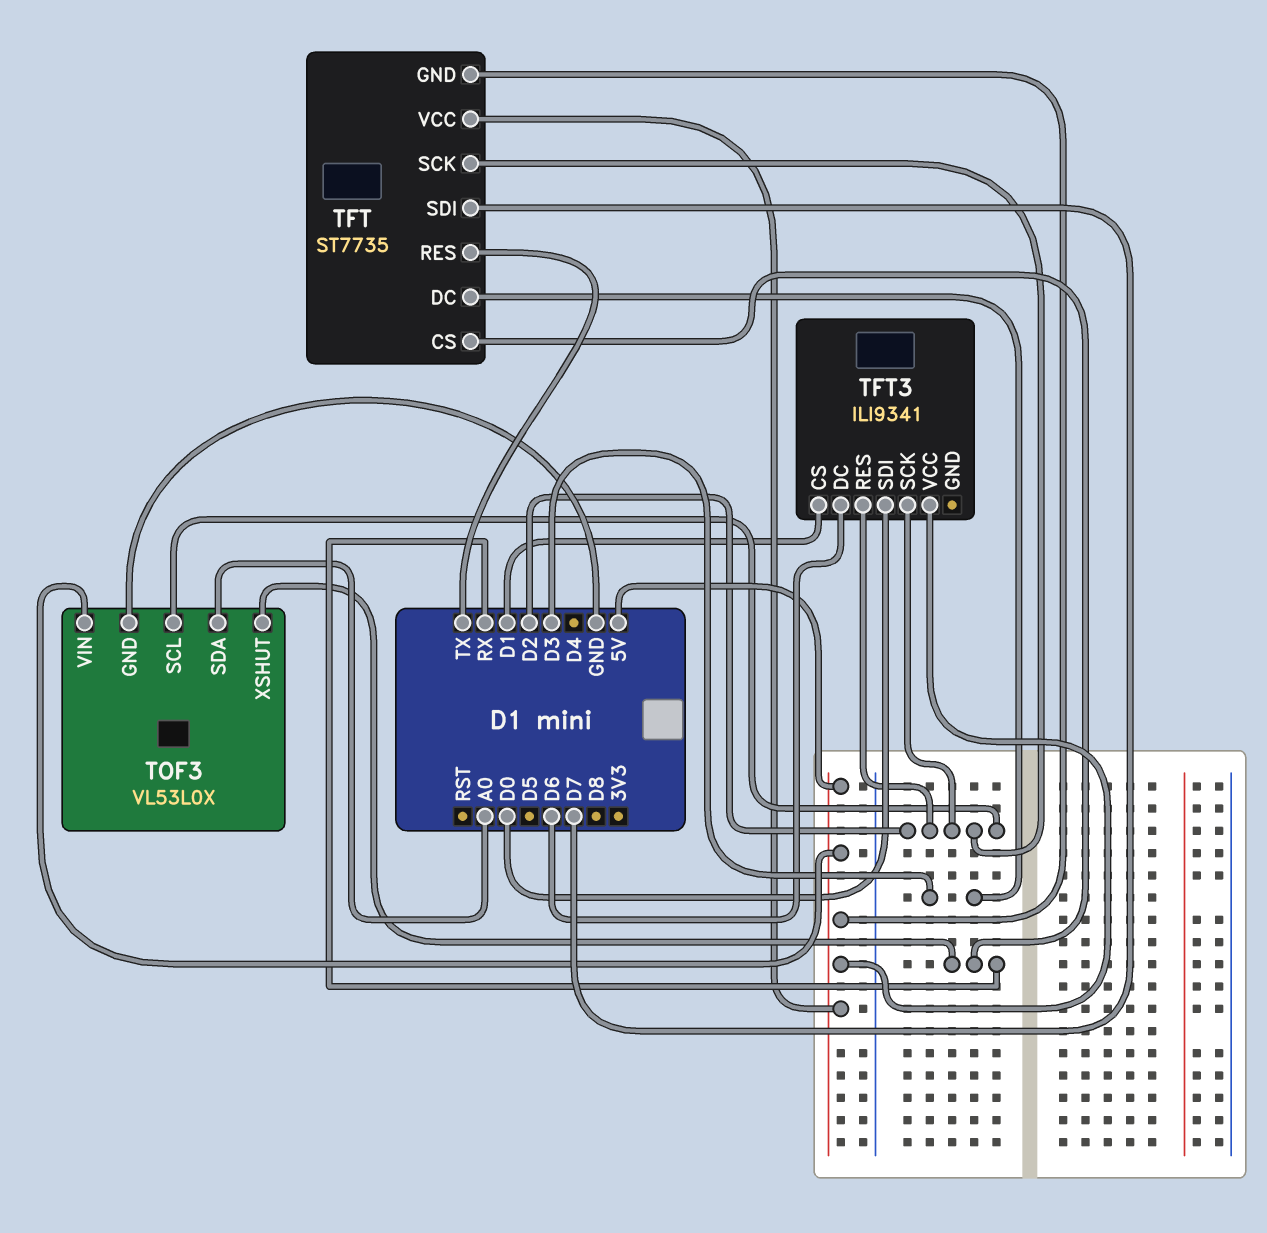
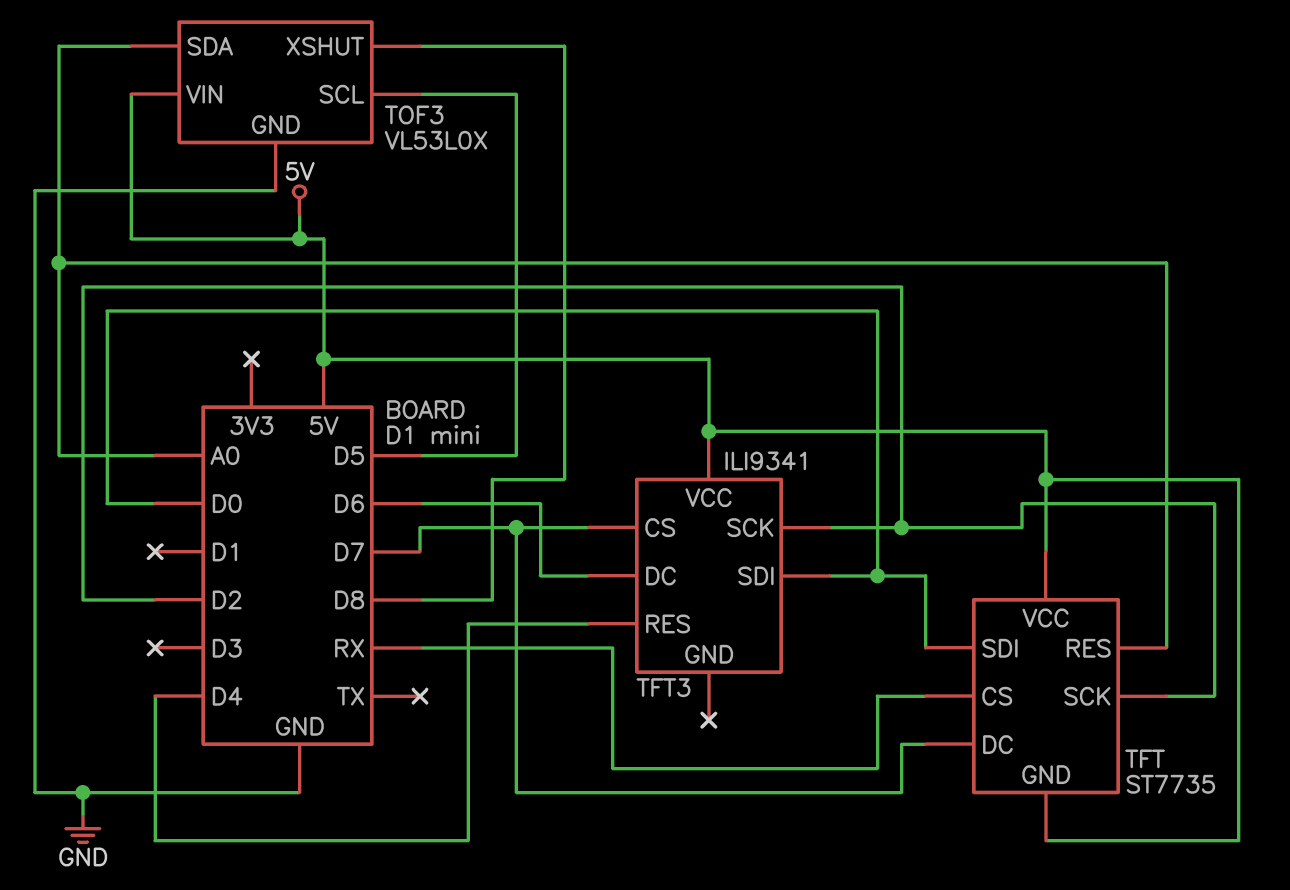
TFT pin DC: D3 -> D7
TFT pin RES: TX -> A0
TFT pin SDI: D7 -> D0
TFT3 pin CS: D1 -> D7
TFT3 pin RES: D2 -> D4
TOF3 pin SCL: D2 -> D5
TOF3 pin XSHUT: RX -> D8

